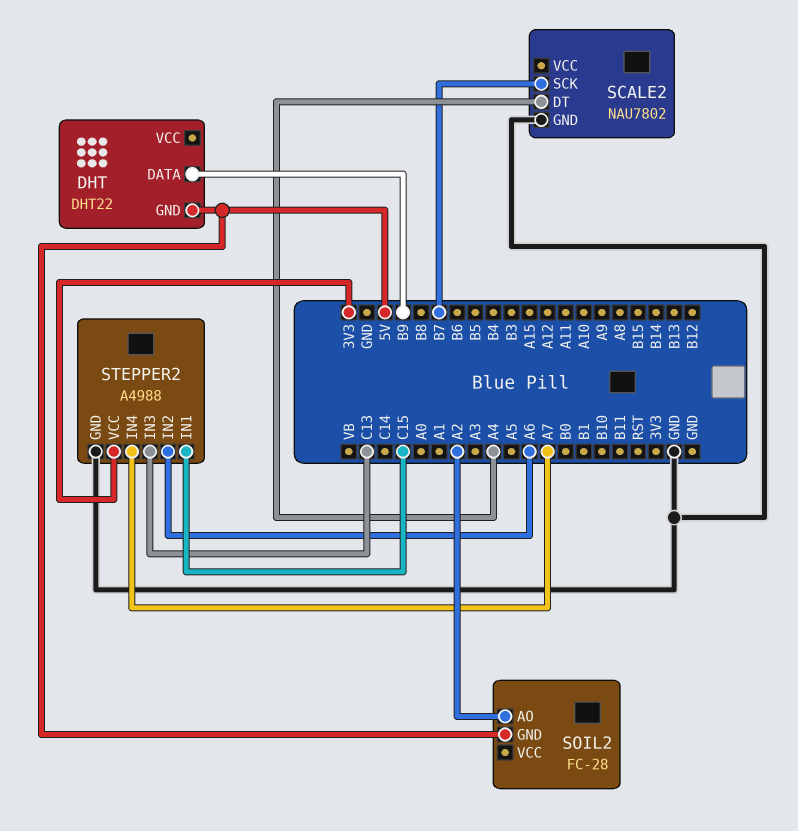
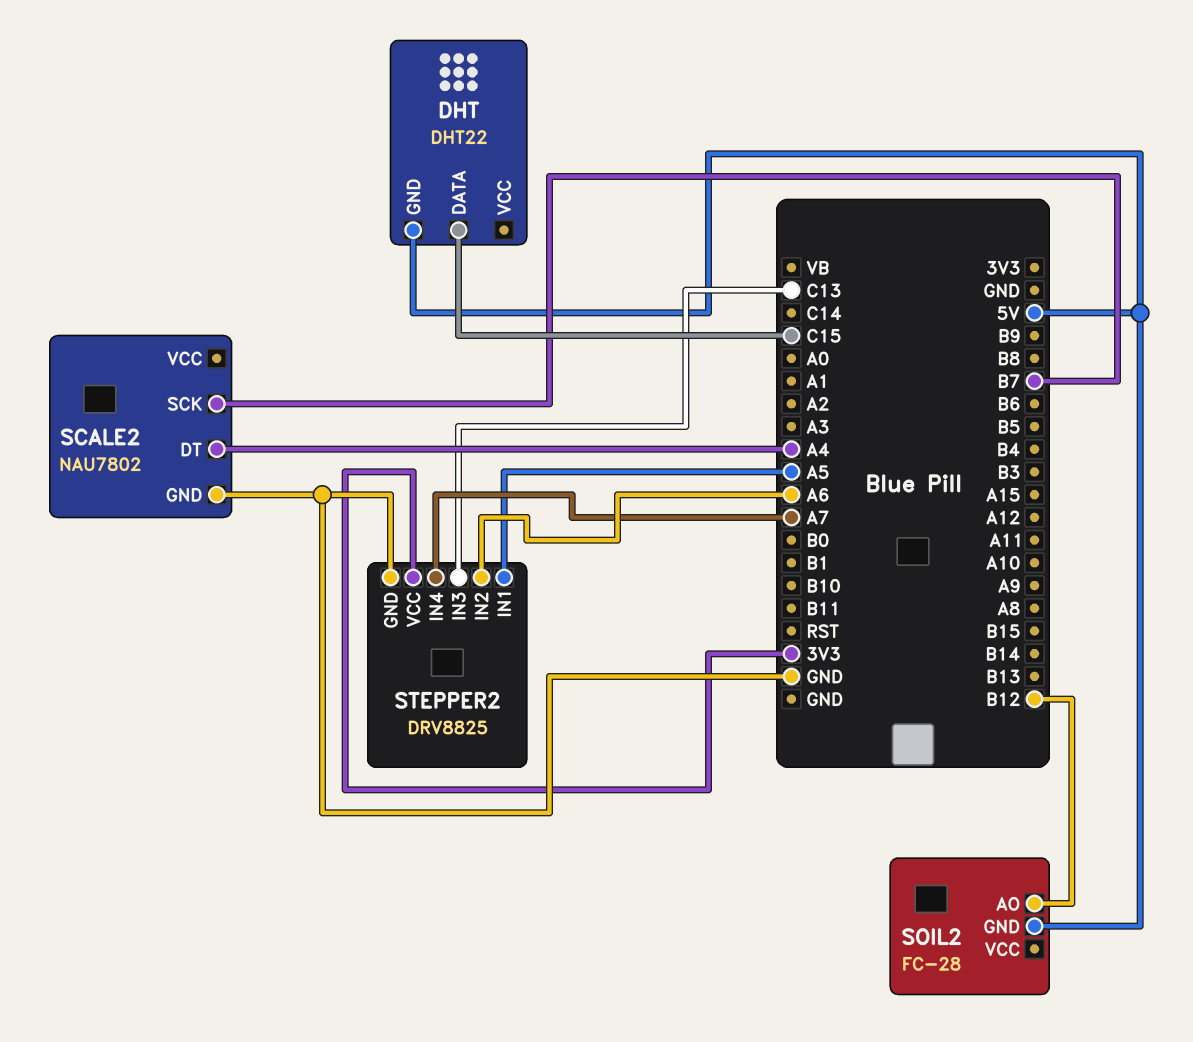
DHT pin DATA: B9 -> C15
SOIL2 pin AO: A2 -> B12
STEPPER2: A4988 -> DRV8825
STEPPER2 pin IN1: C15 -> A5

